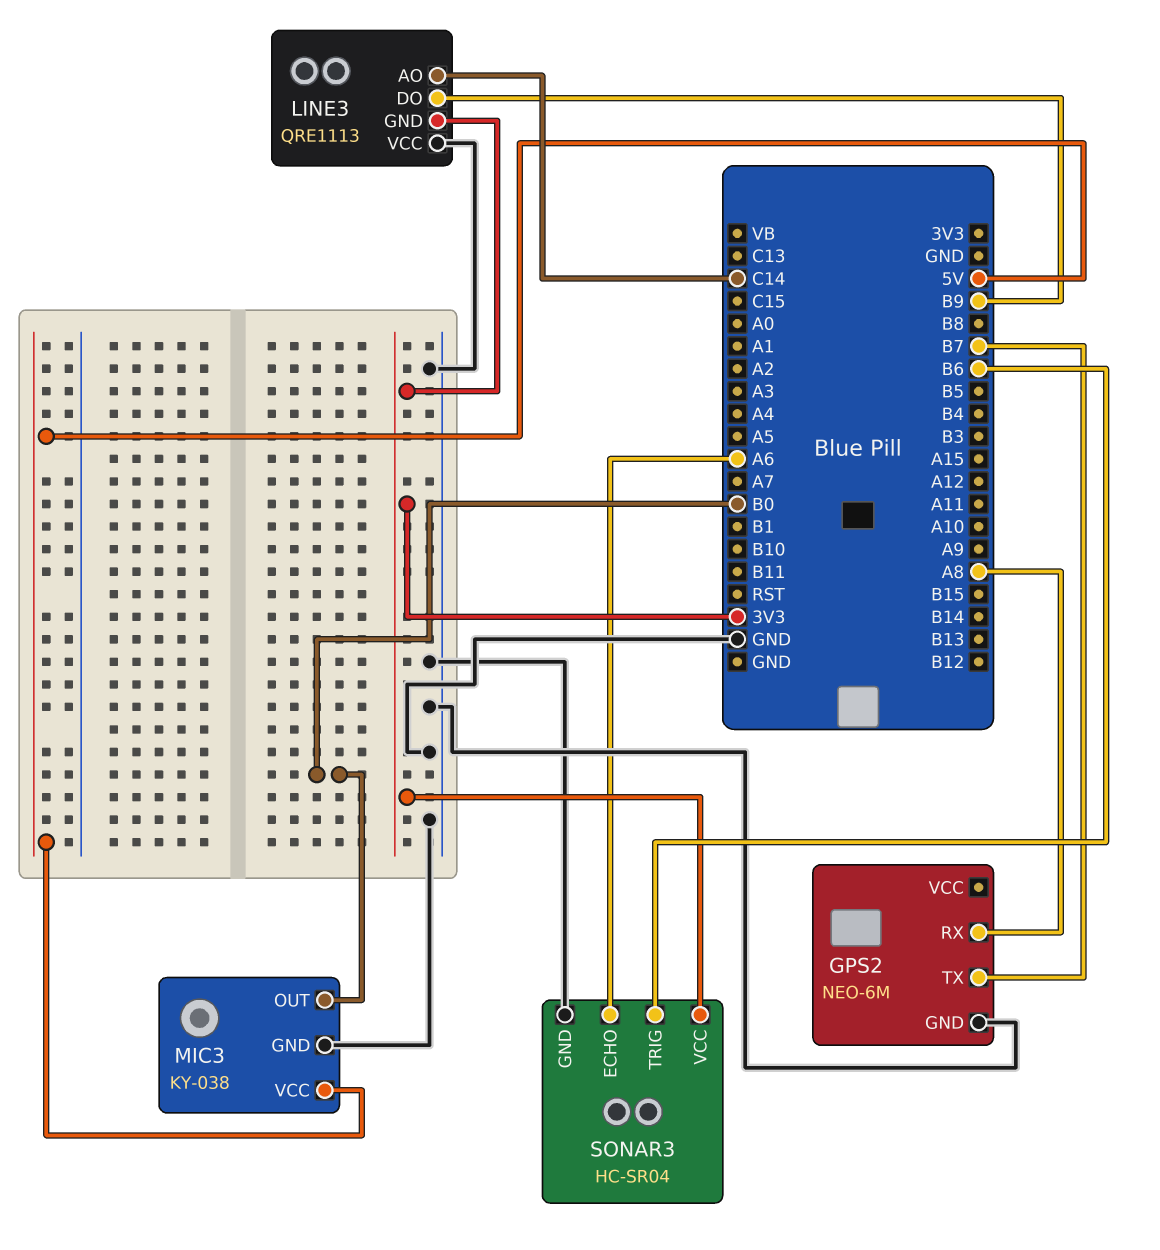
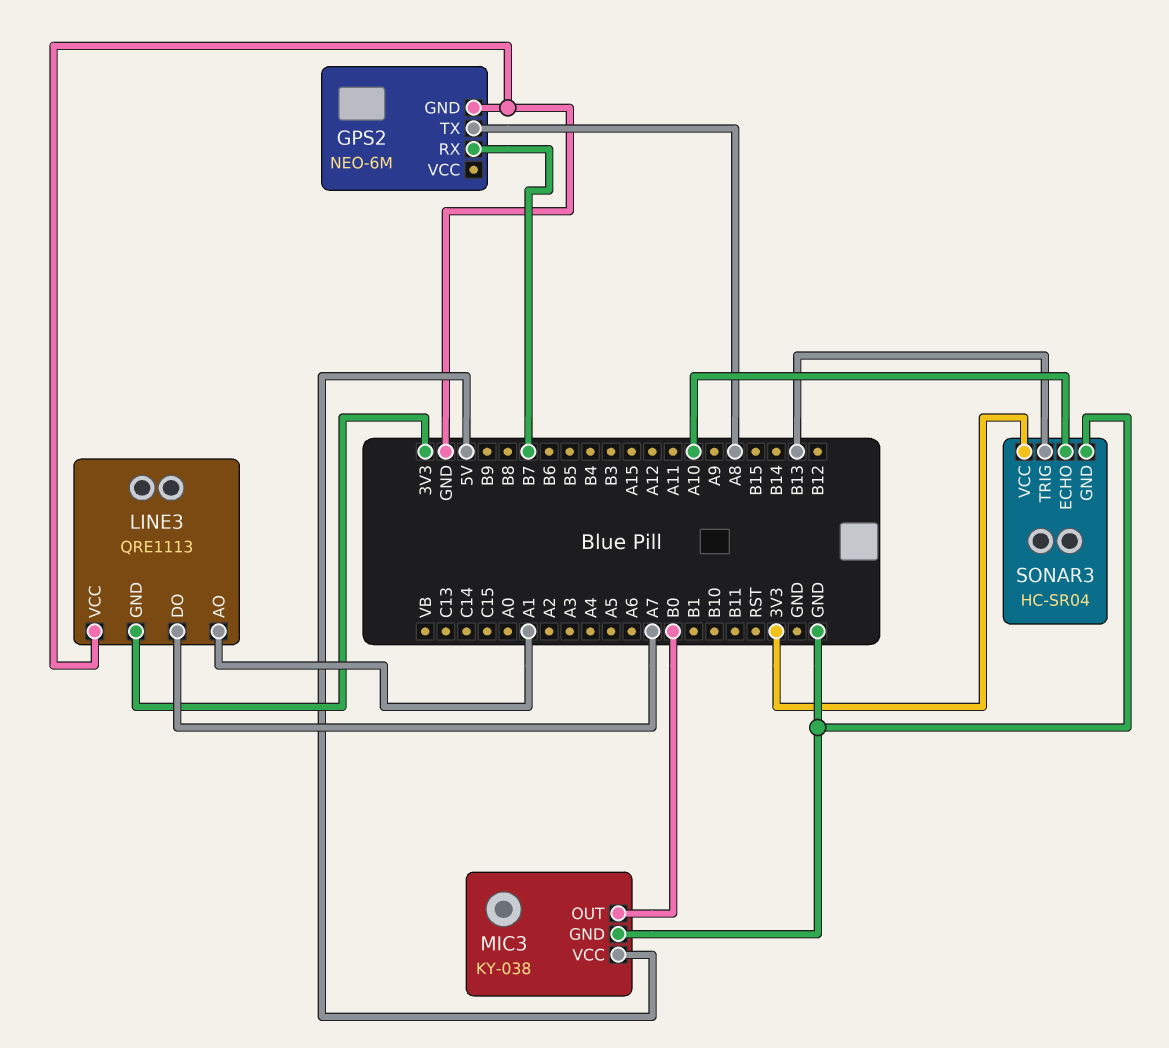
GPS2 pin RX: A8 -> B7
GPS2 pin TX: B7 -> A8
LINE3 pin AO: C14 -> A1
LINE3 pin DO: B9 -> A7
SONAR3 pin ECHO: A6 -> A10
SONAR3 pin TRIG: B6 -> B13

